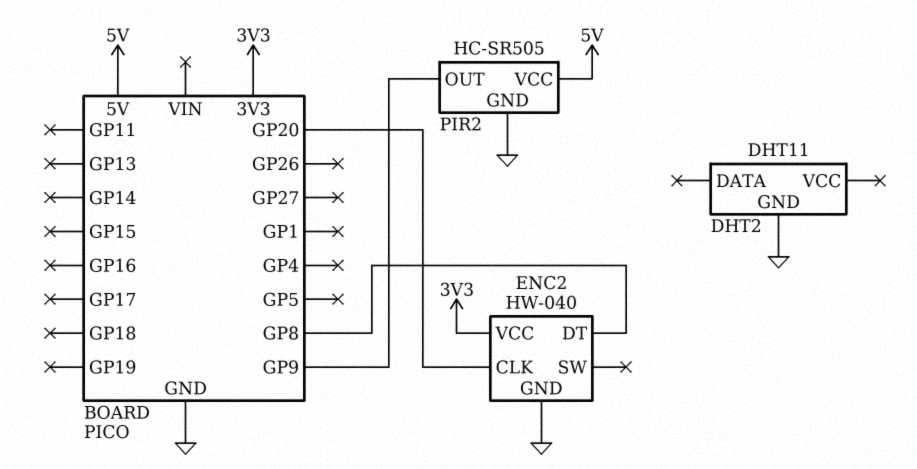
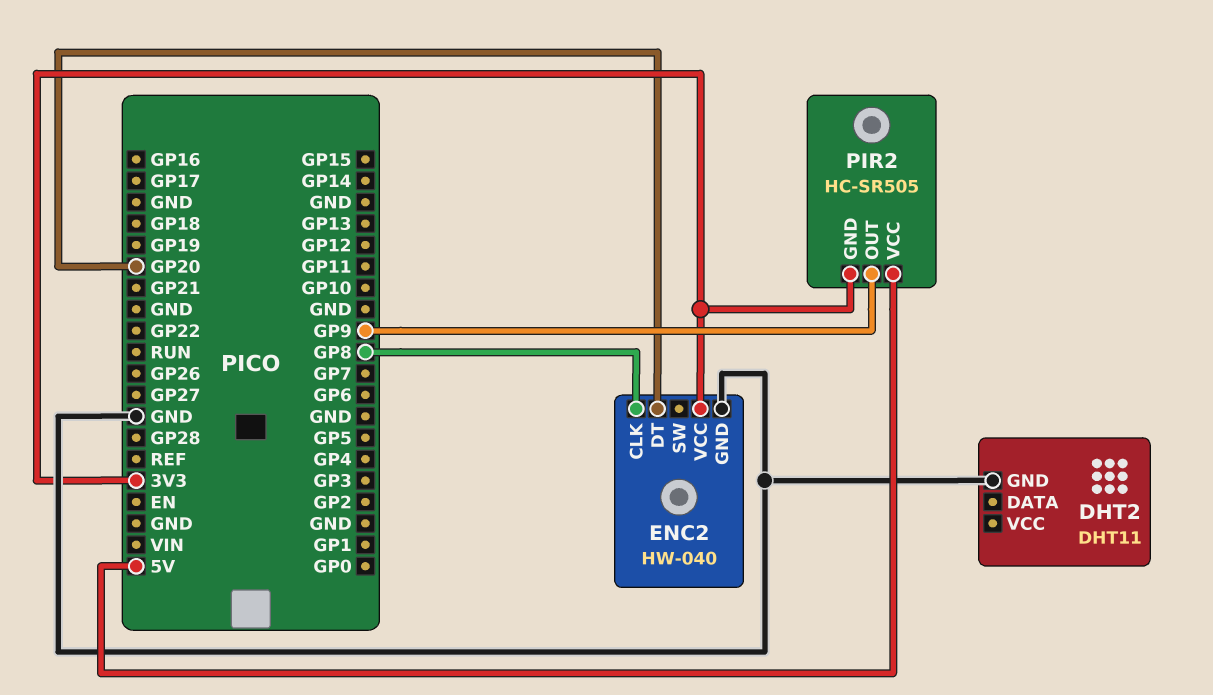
ENC2 pin CLK: GP20 -> GP8
ENC2 pin DT: GP8 -> GP20
PIR2 pin GND: GND -> 3V3

